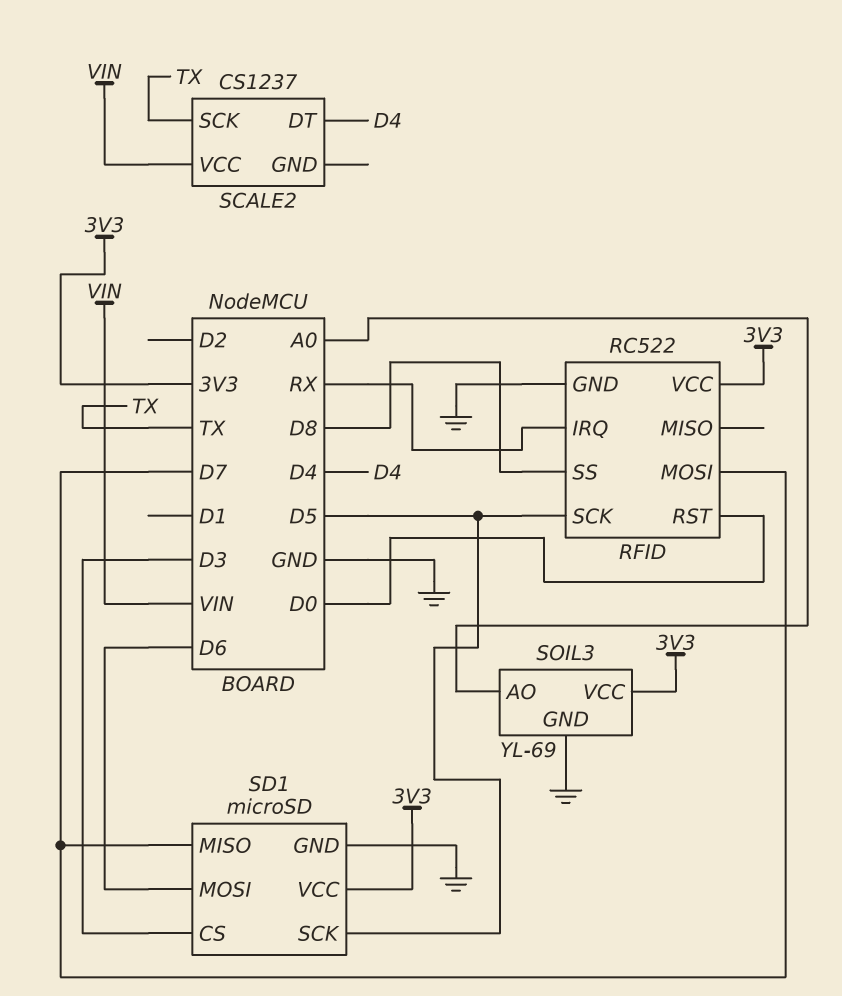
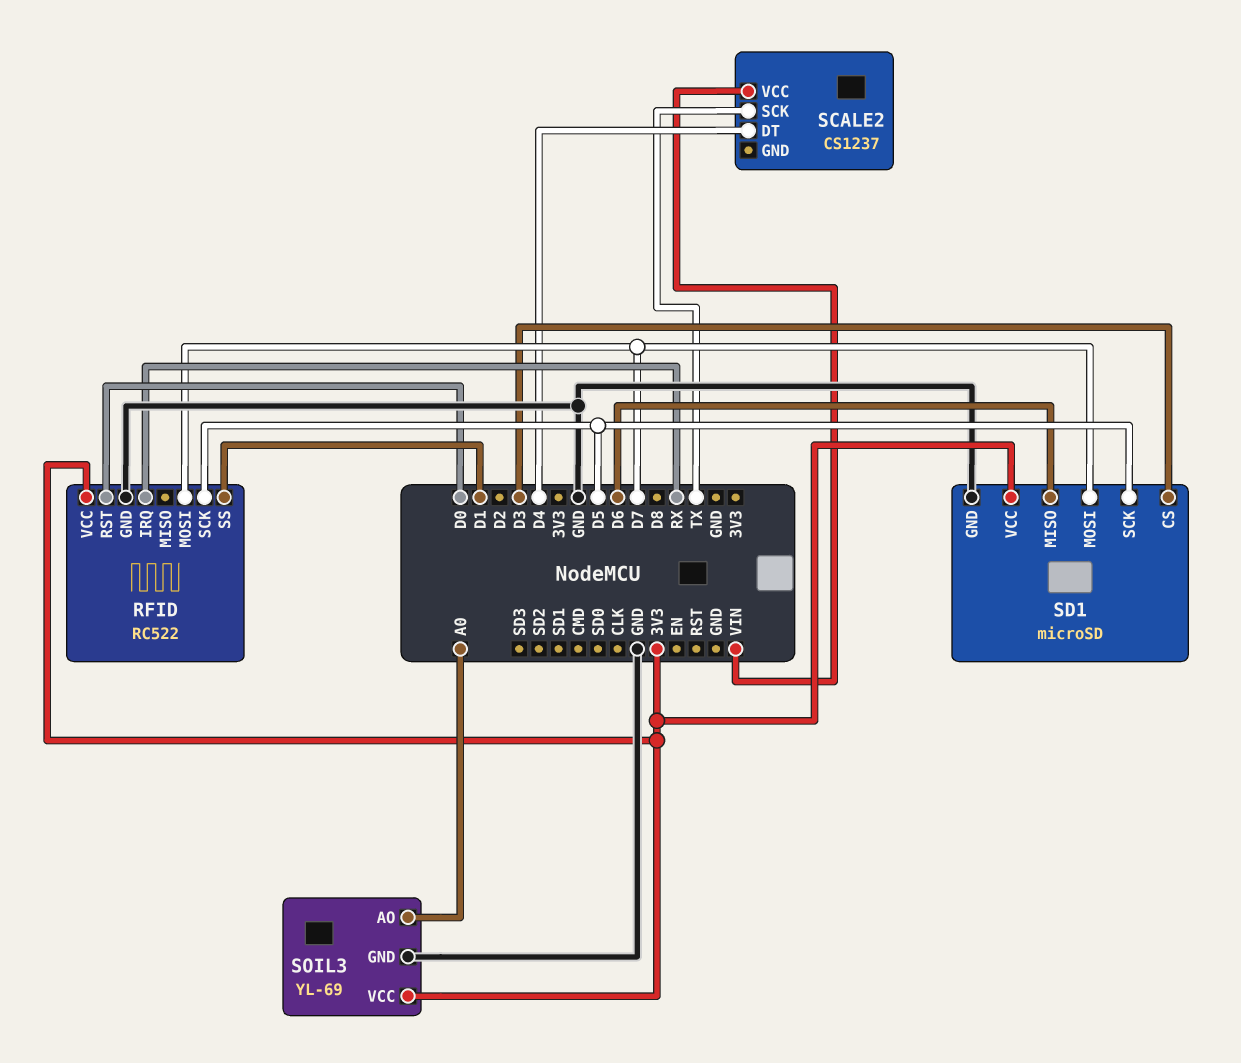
RFID pin SS: D8 -> D1
SD1 pin MISO: D7 -> D6
SD1 pin MOSI: D6 -> D7

